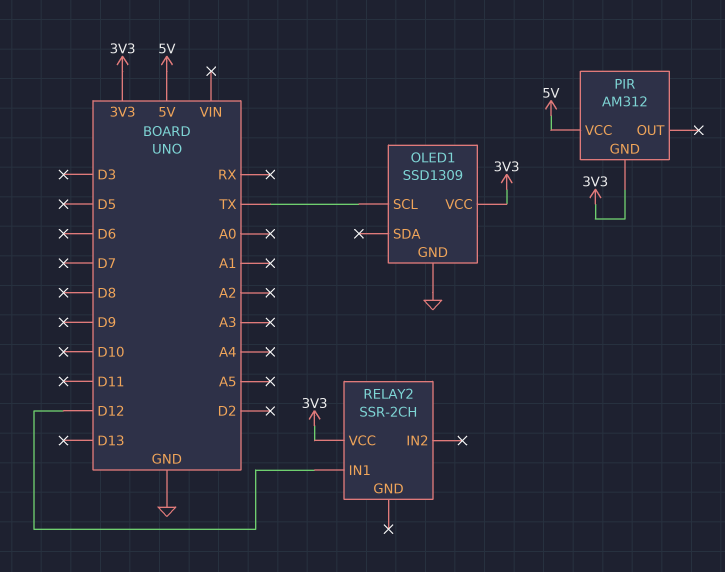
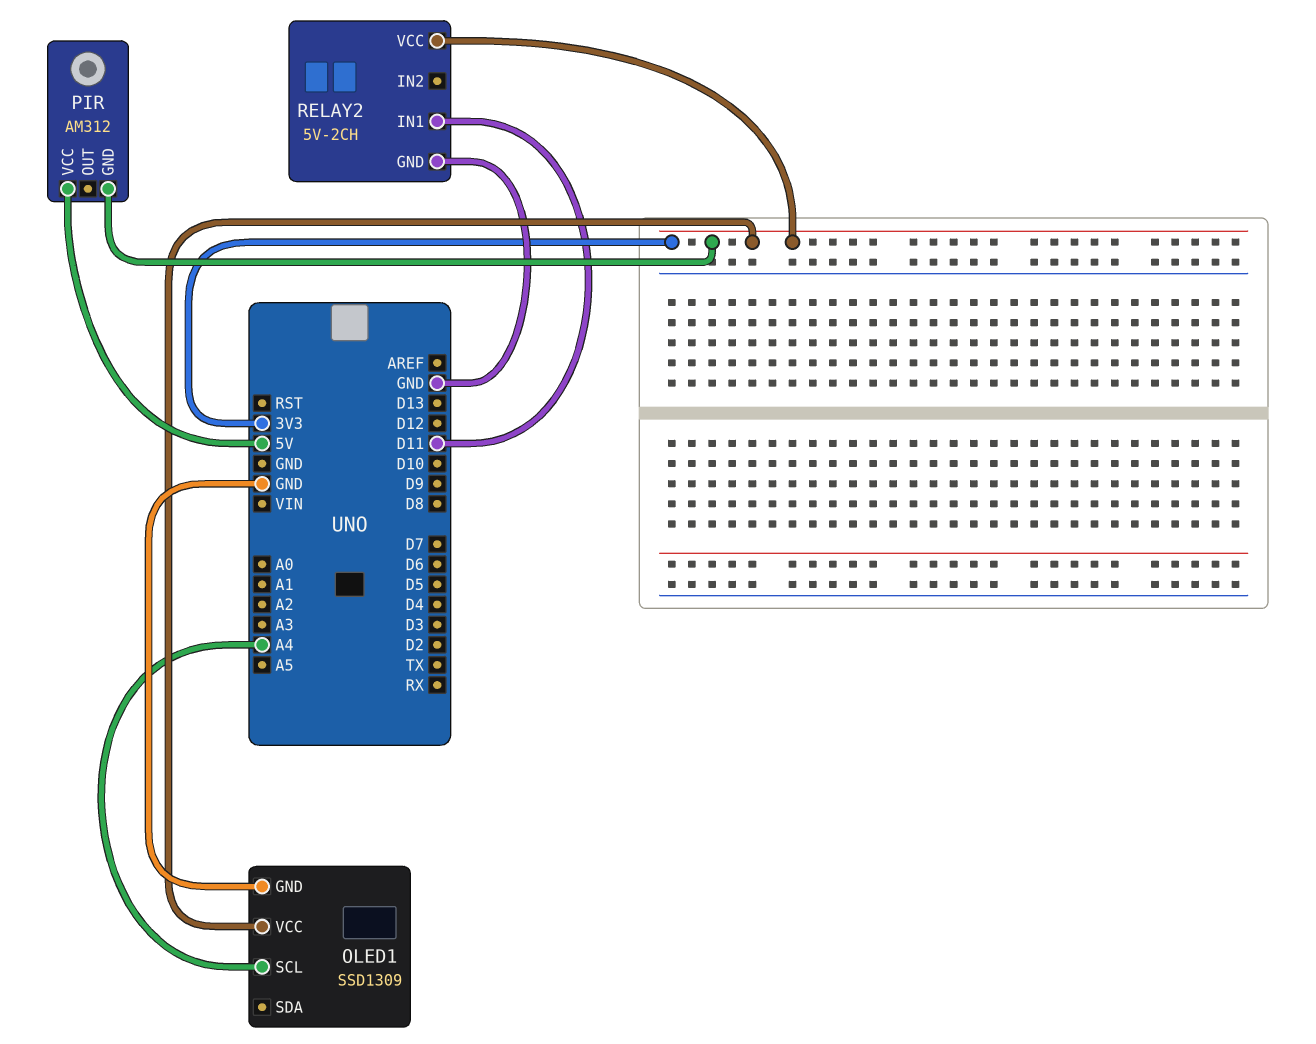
OLED1 pin SCL: TX -> A4
RELAY2: SSR-2CH -> 5V-2CH
RELAY2 pin GND: none -> GND
RELAY2 pin IN1: D12 -> D11

